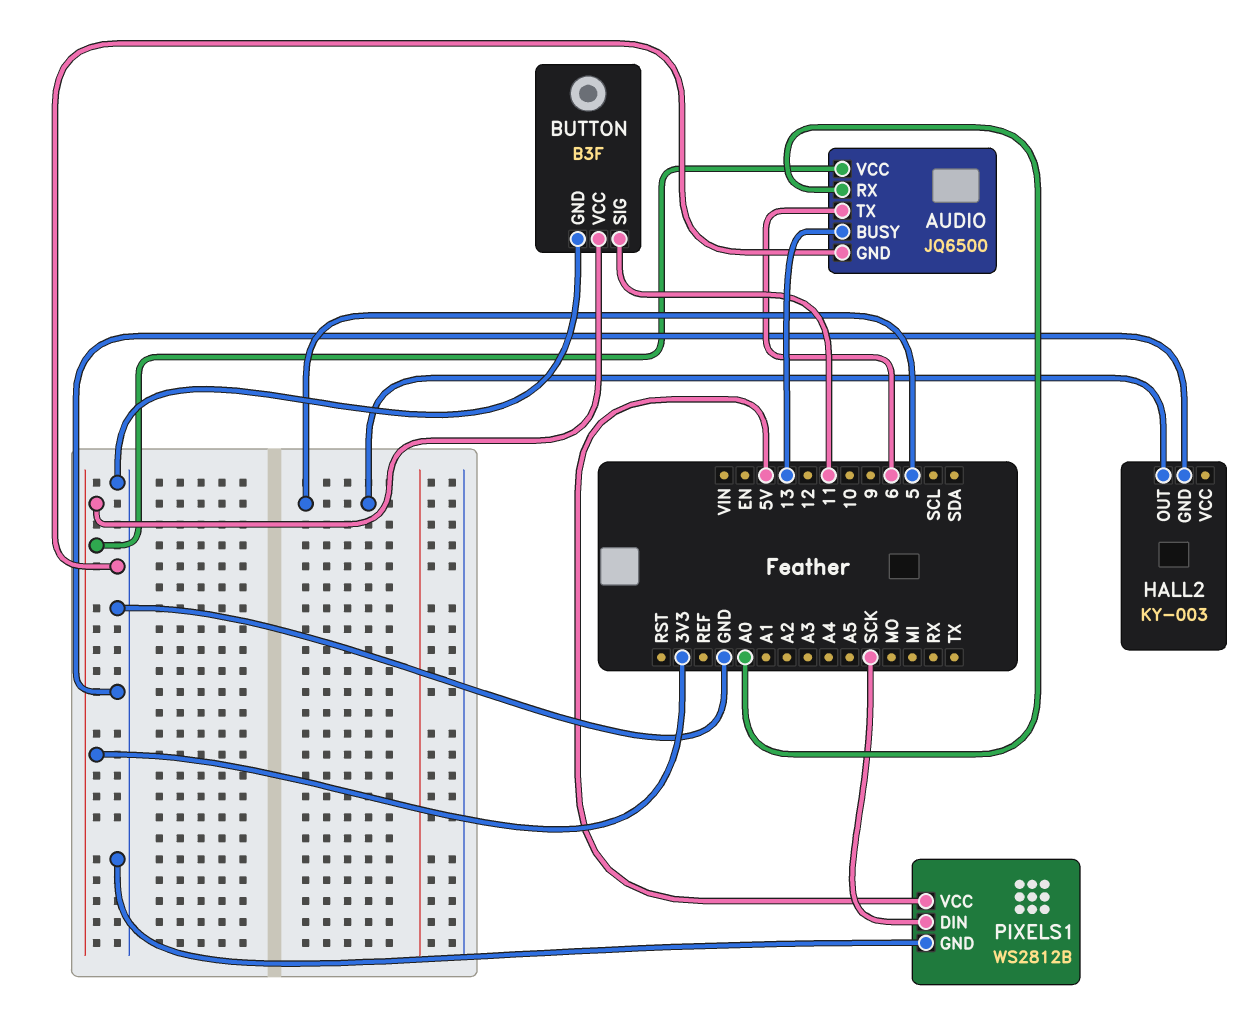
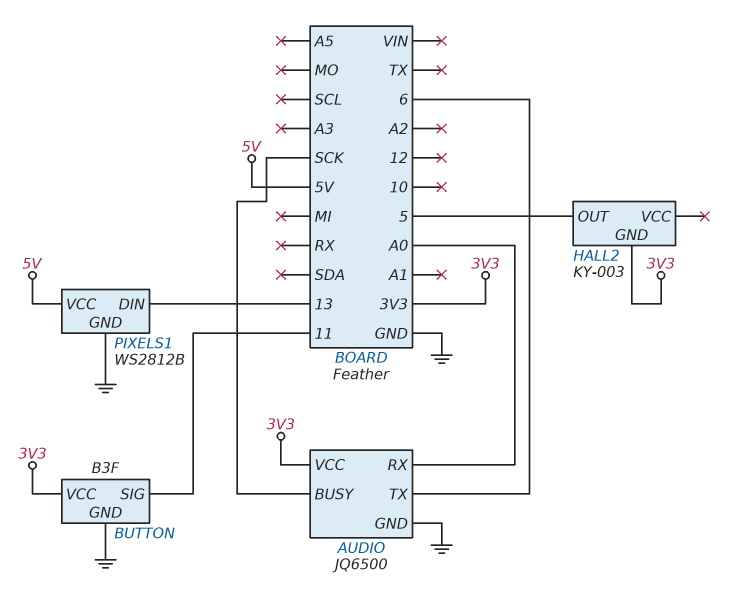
AUDIO pin BUSY: 13 -> SCK
HALL2 pin GND: GND -> 3V3
PIXELS1 pin DIN: SCK -> 13

